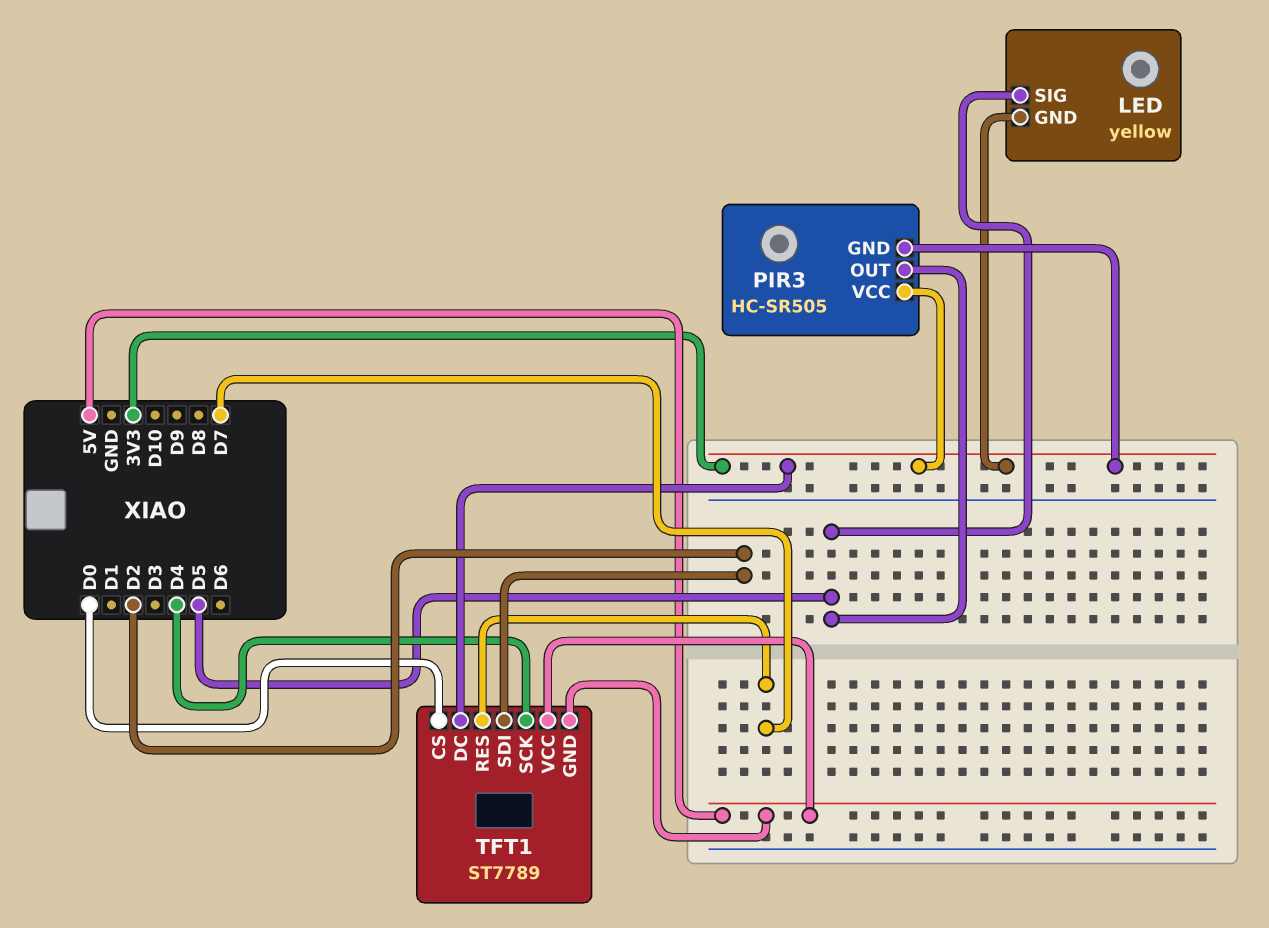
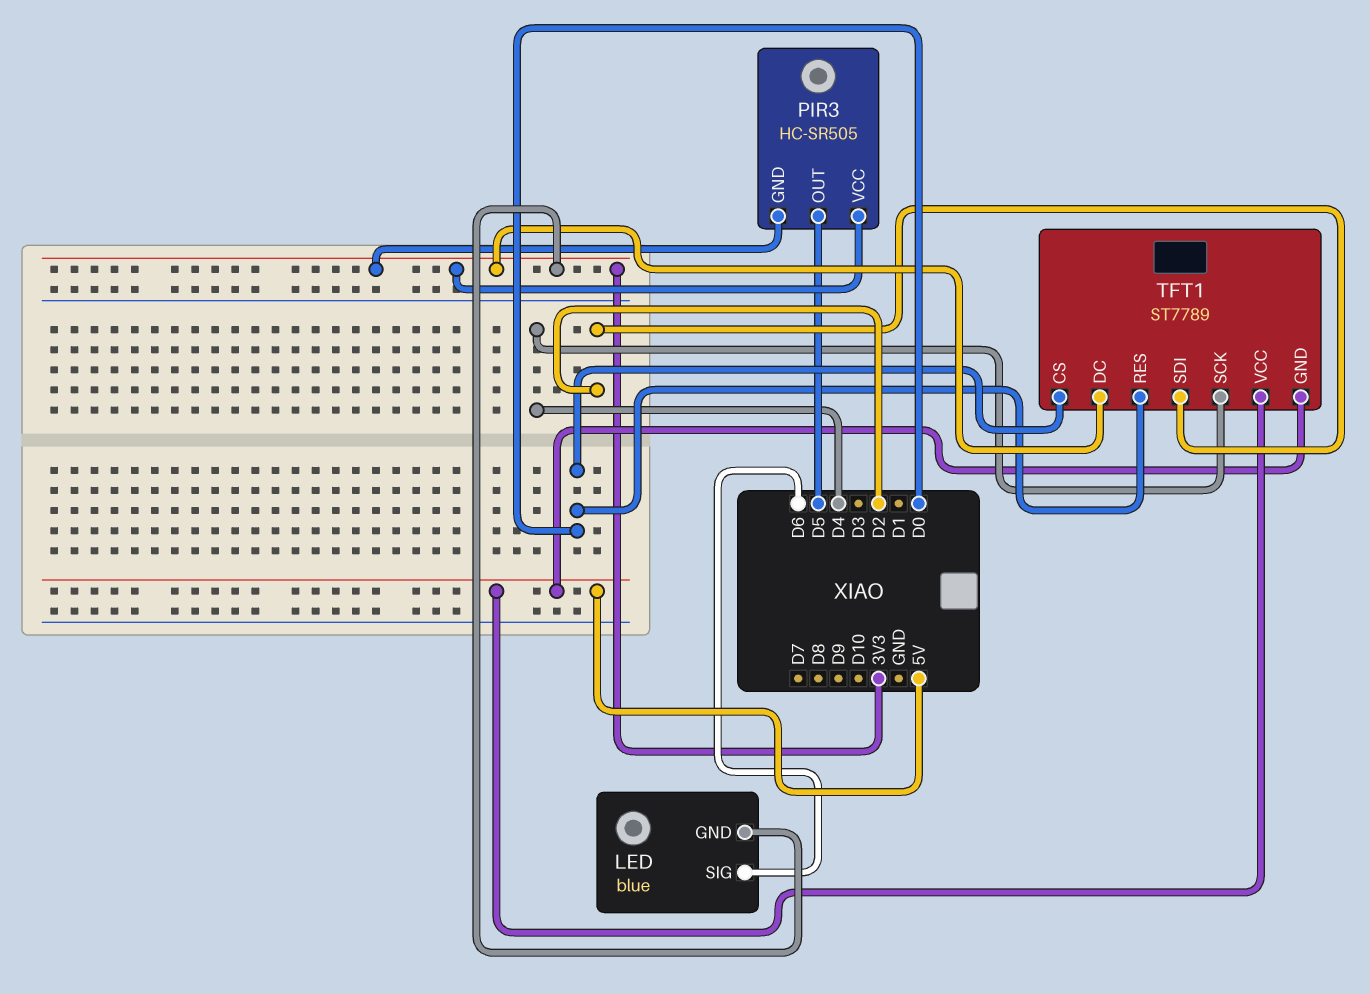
LED: yellow -> blue
LED pin SIG: D5 -> D6
TFT1 pin RES: D7 -> D0

